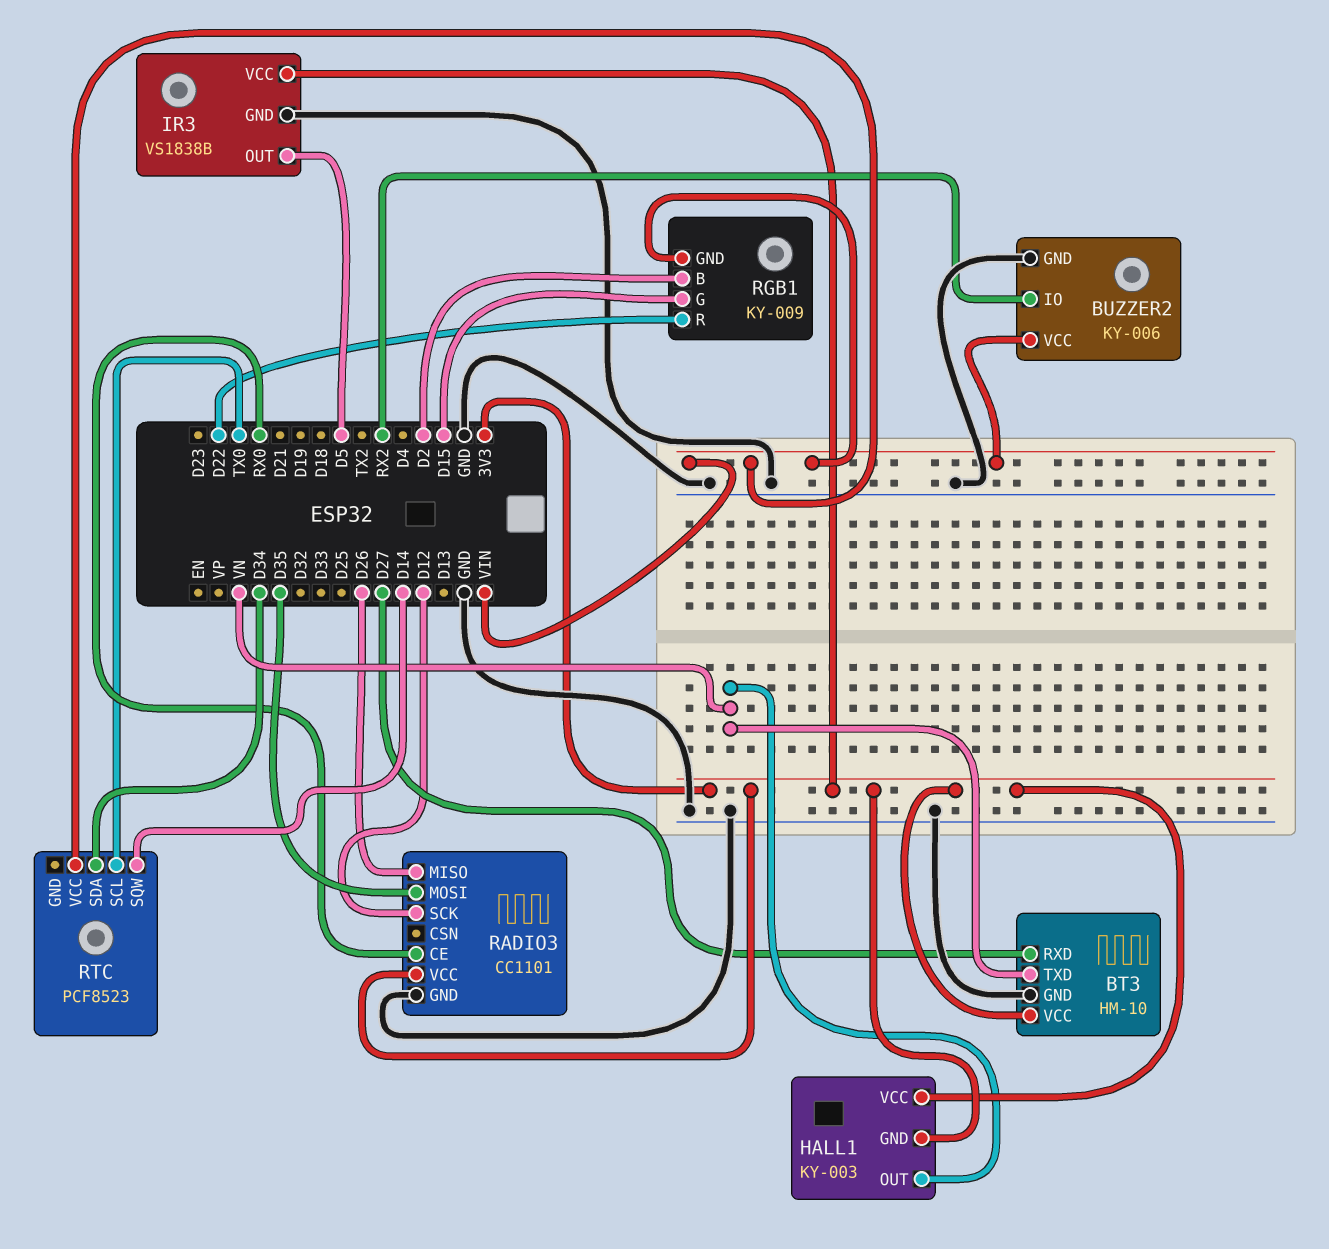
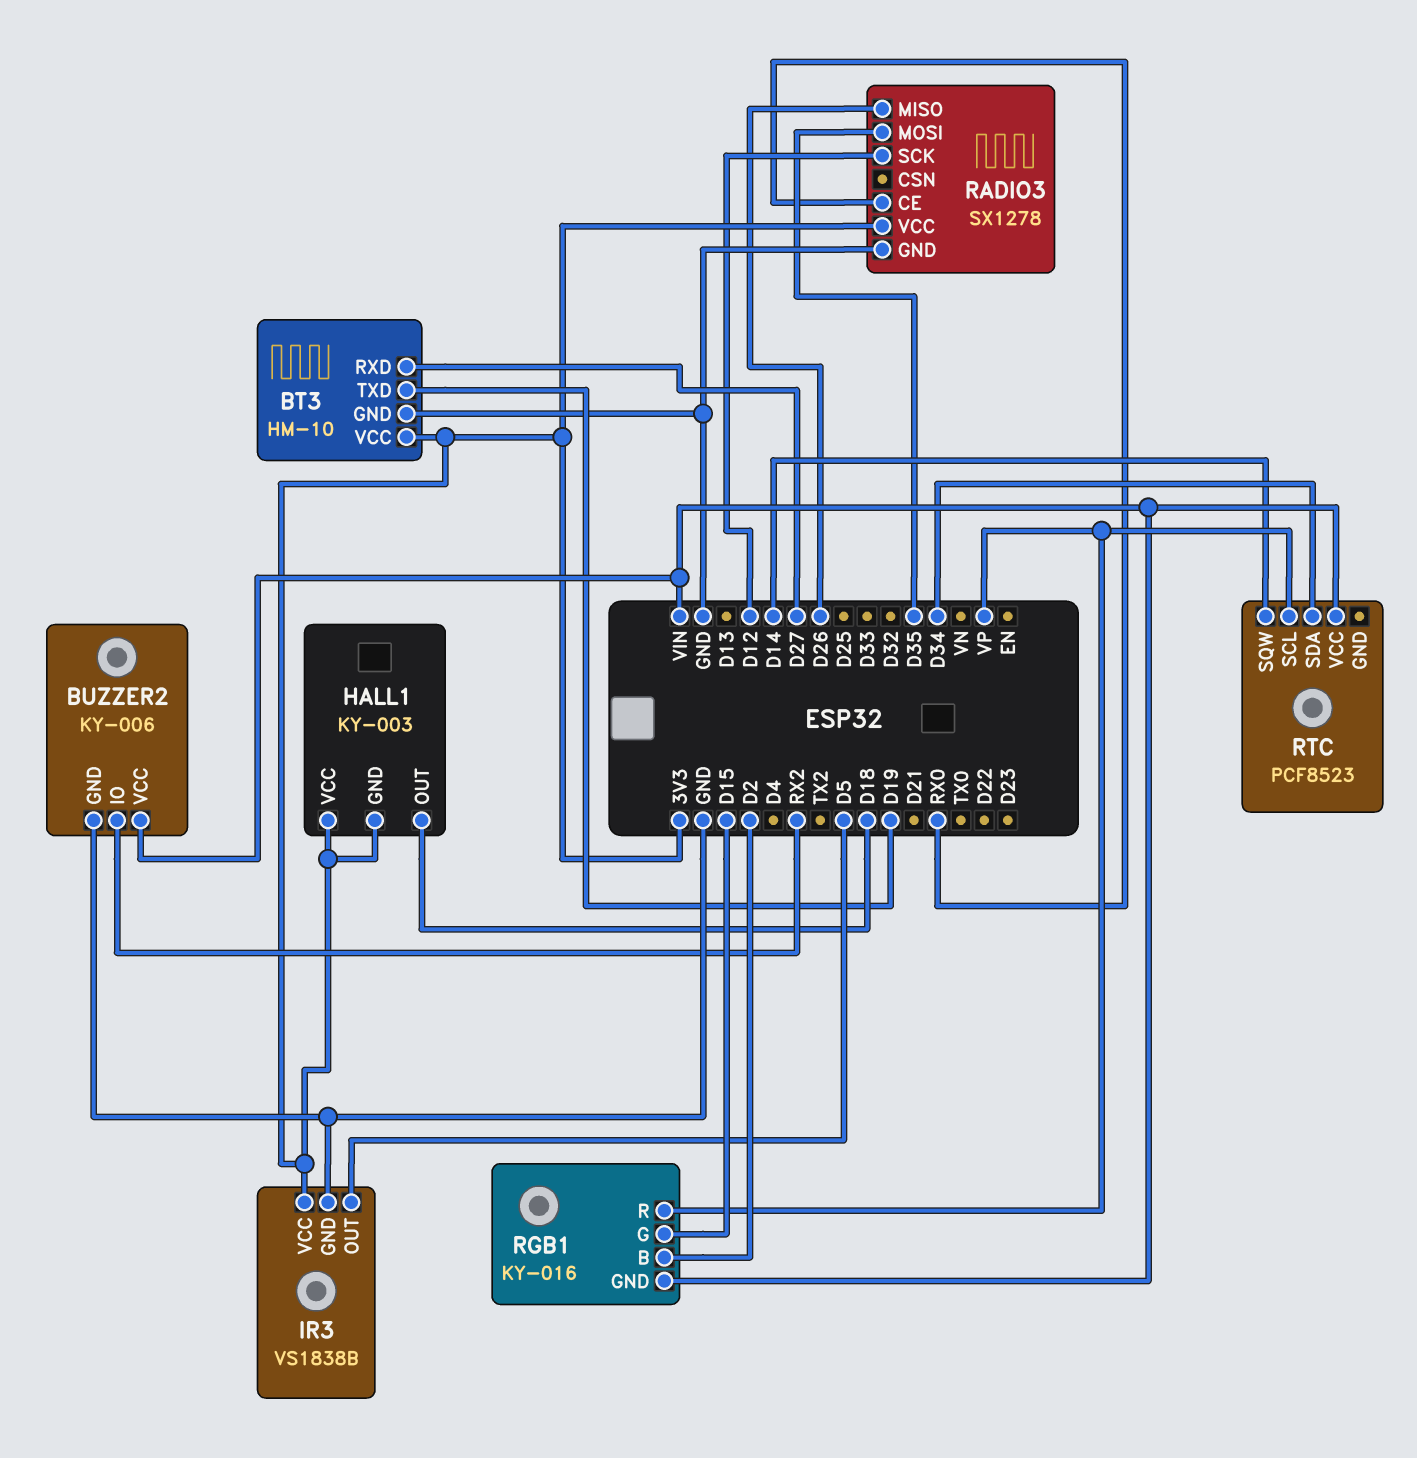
BT3 pin TXD: VN -> D19
HALL1 pin OUT: VN -> D18
RADIO3: CC1101 -> SX1278
RGB1: KY-009 -> KY-016
RGB1 pin R: D22 -> VP
RTC pin SCL: TX0 -> VP

